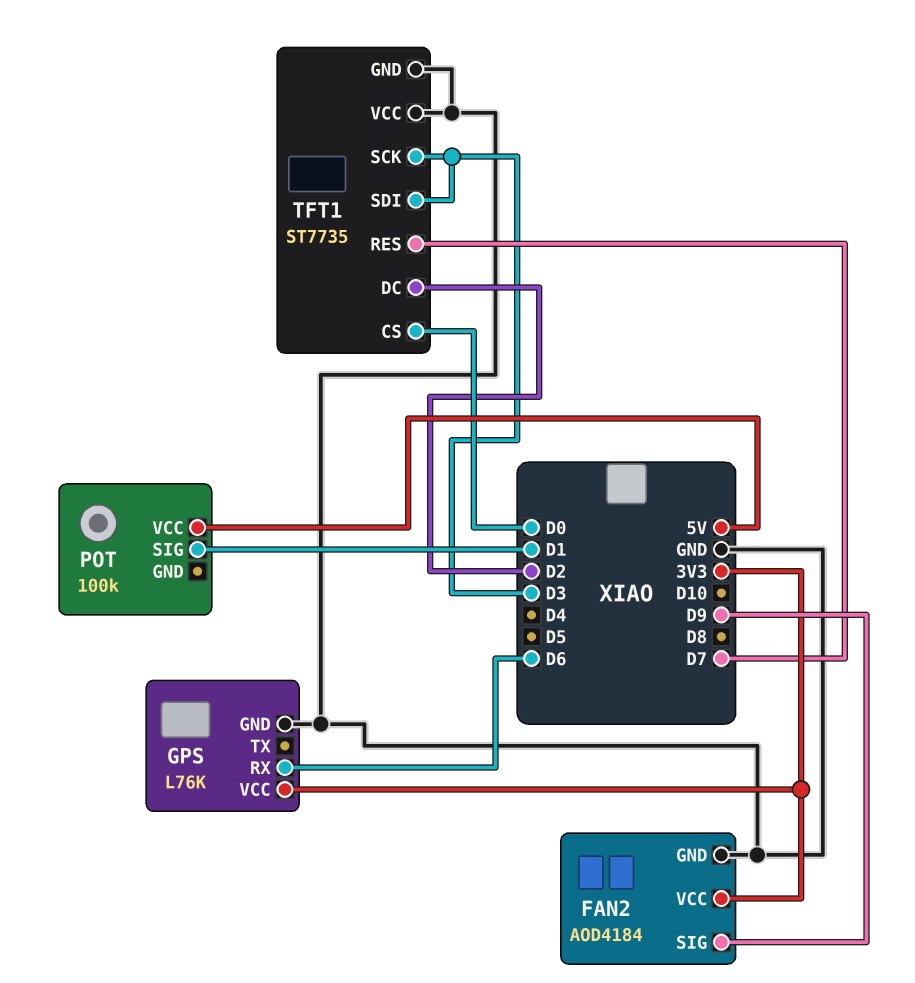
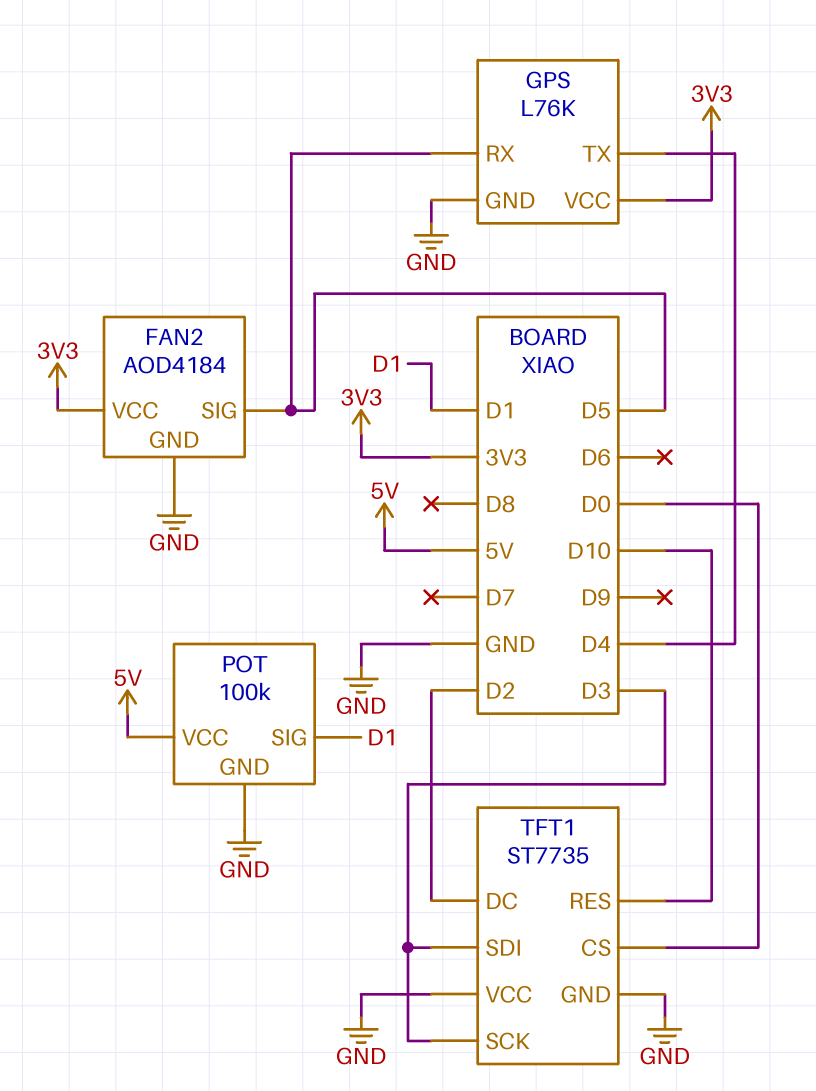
FAN2 pin SIG: D9 -> D5
GPS pin RX: D6 -> D5
GPS pin TX: none -> D4
POT pin GND: none -> GND
TFT1 pin RES: D7 -> D10

